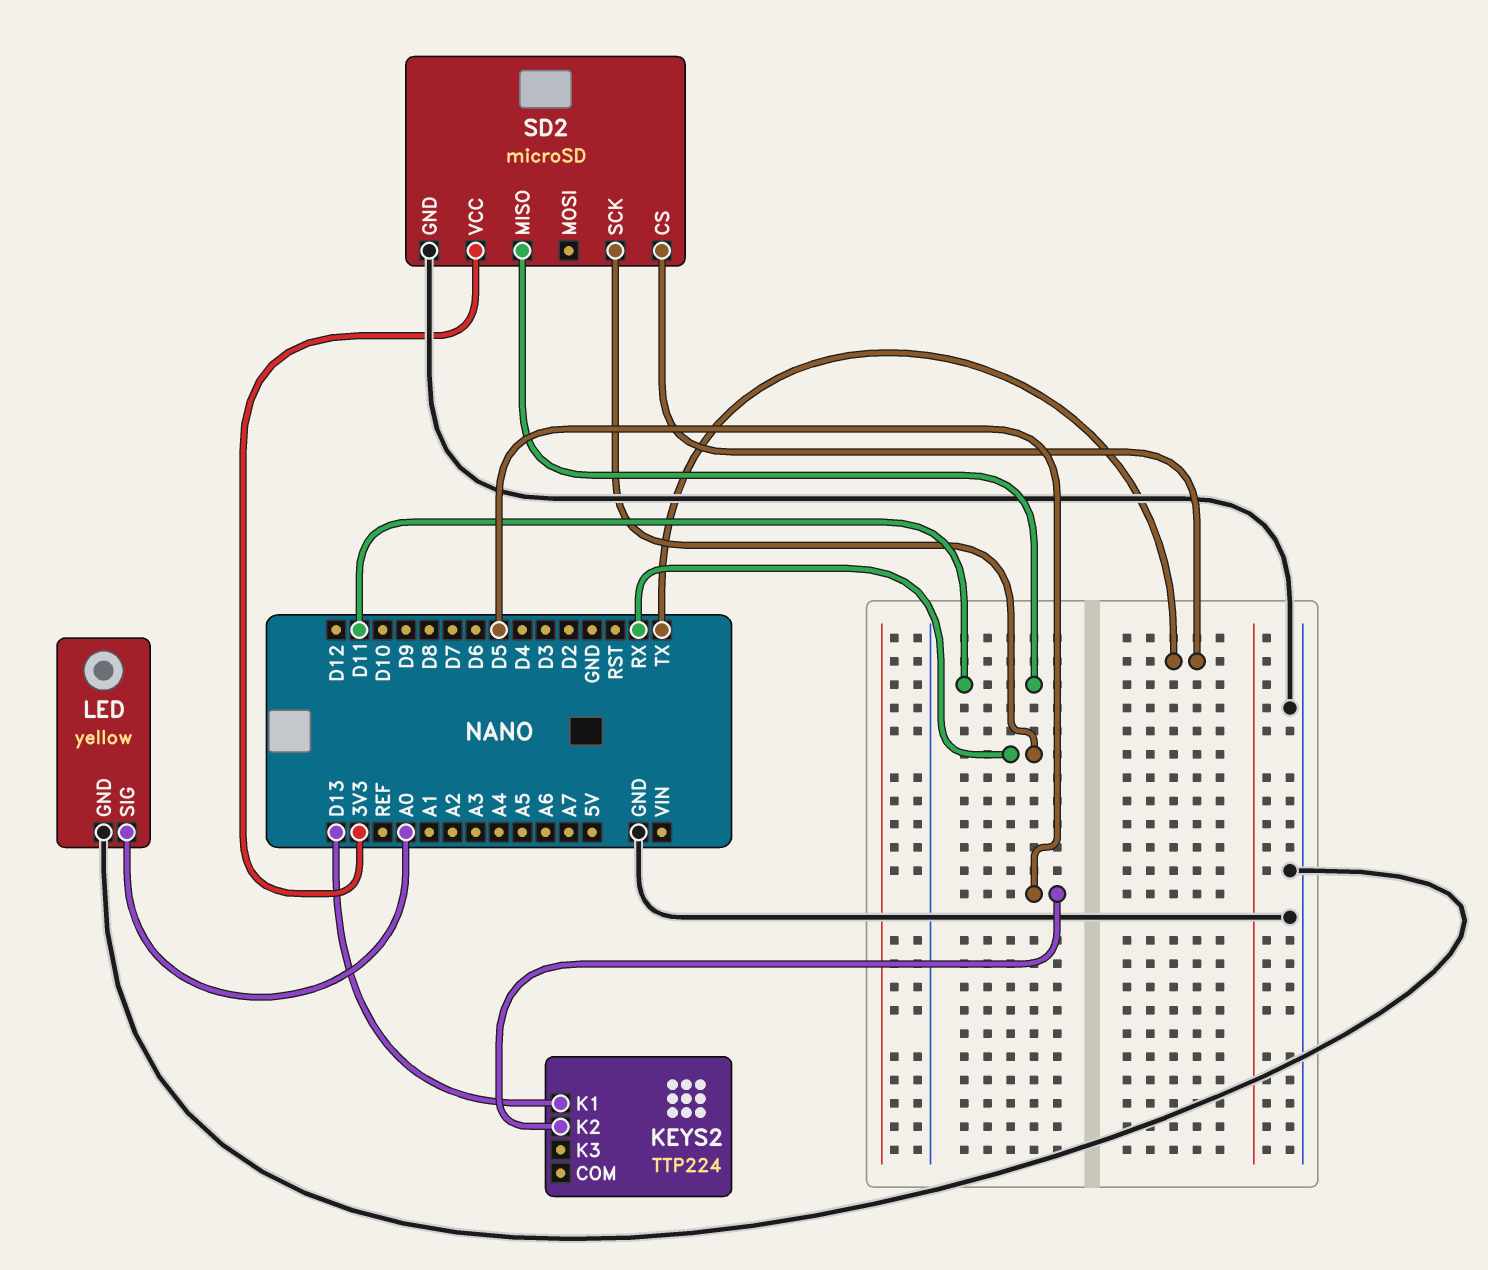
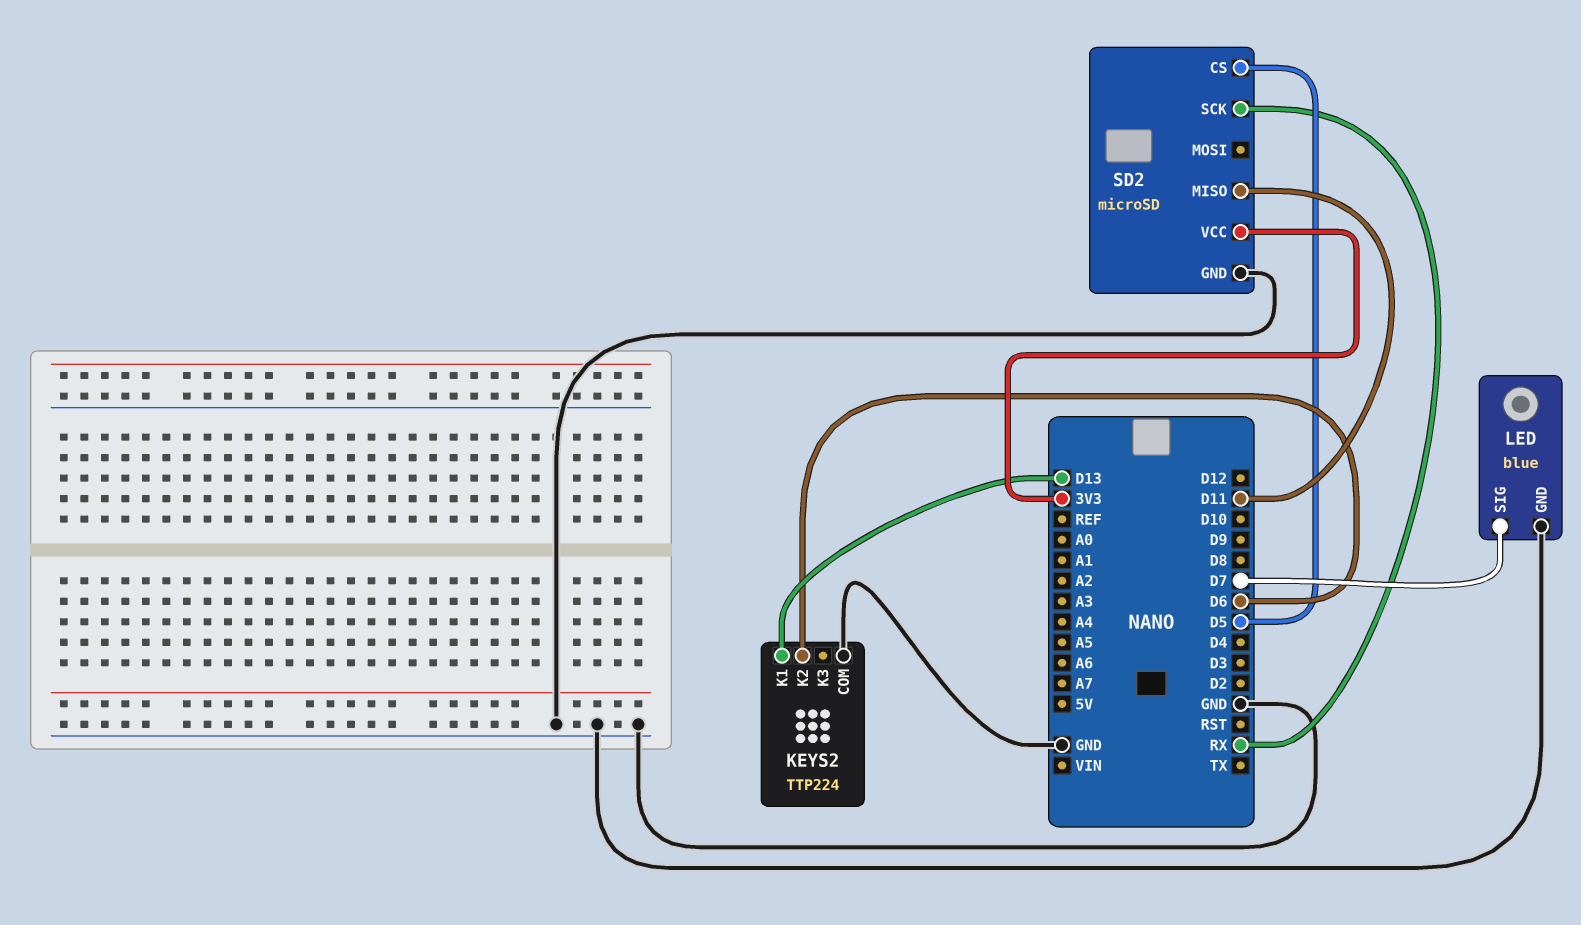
KEYS2 pin COM: none -> GND
KEYS2 pin K2: D5 -> D6
LED: yellow -> blue
LED pin SIG: A0 -> D7
SD2 pin CS: TX -> D5

